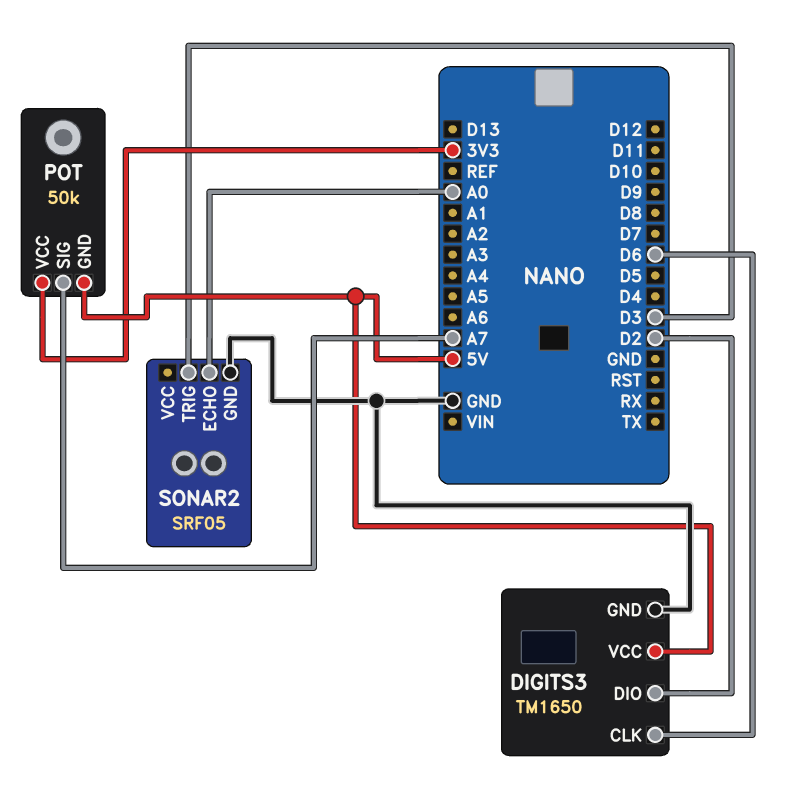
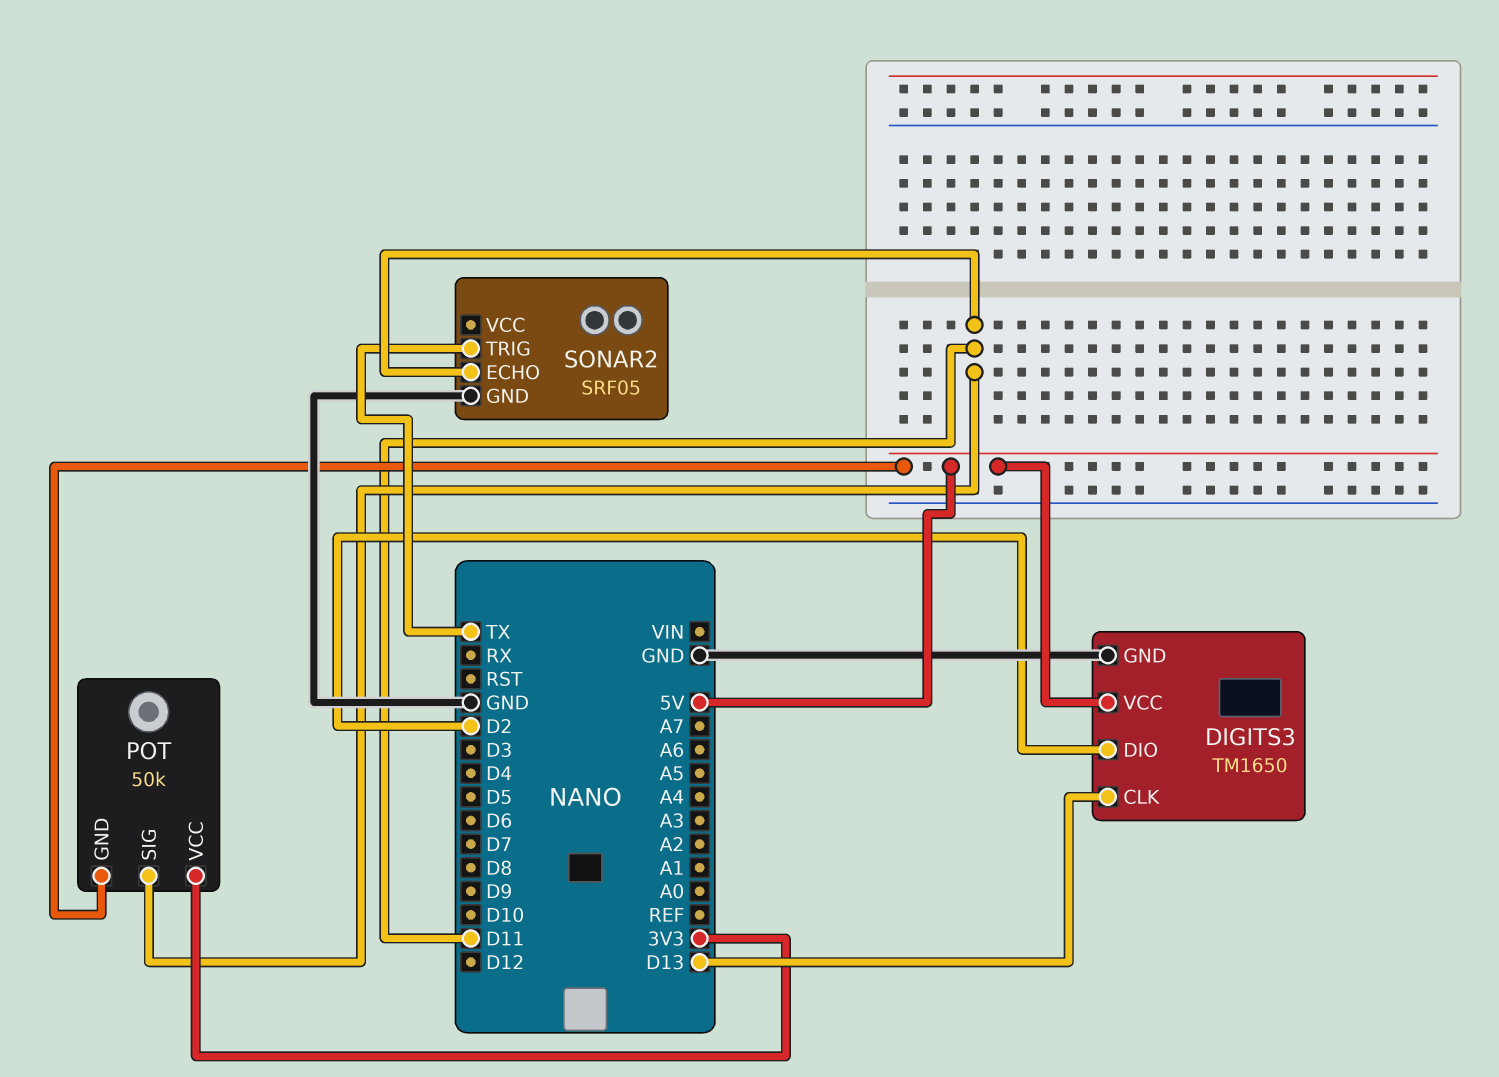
DIGITS3 pin CLK: D6 -> D13
POT pin SIG: A7 -> D11
SONAR2 pin ECHO: A0 -> D11
SONAR2 pin TRIG: D3 -> TX

